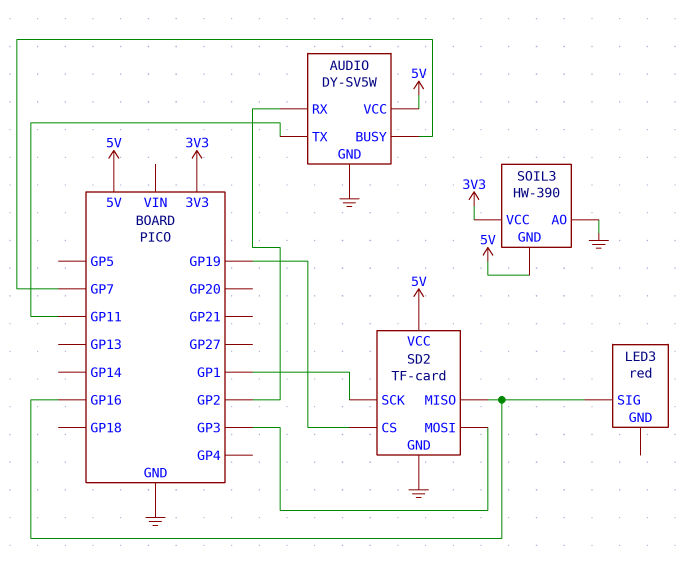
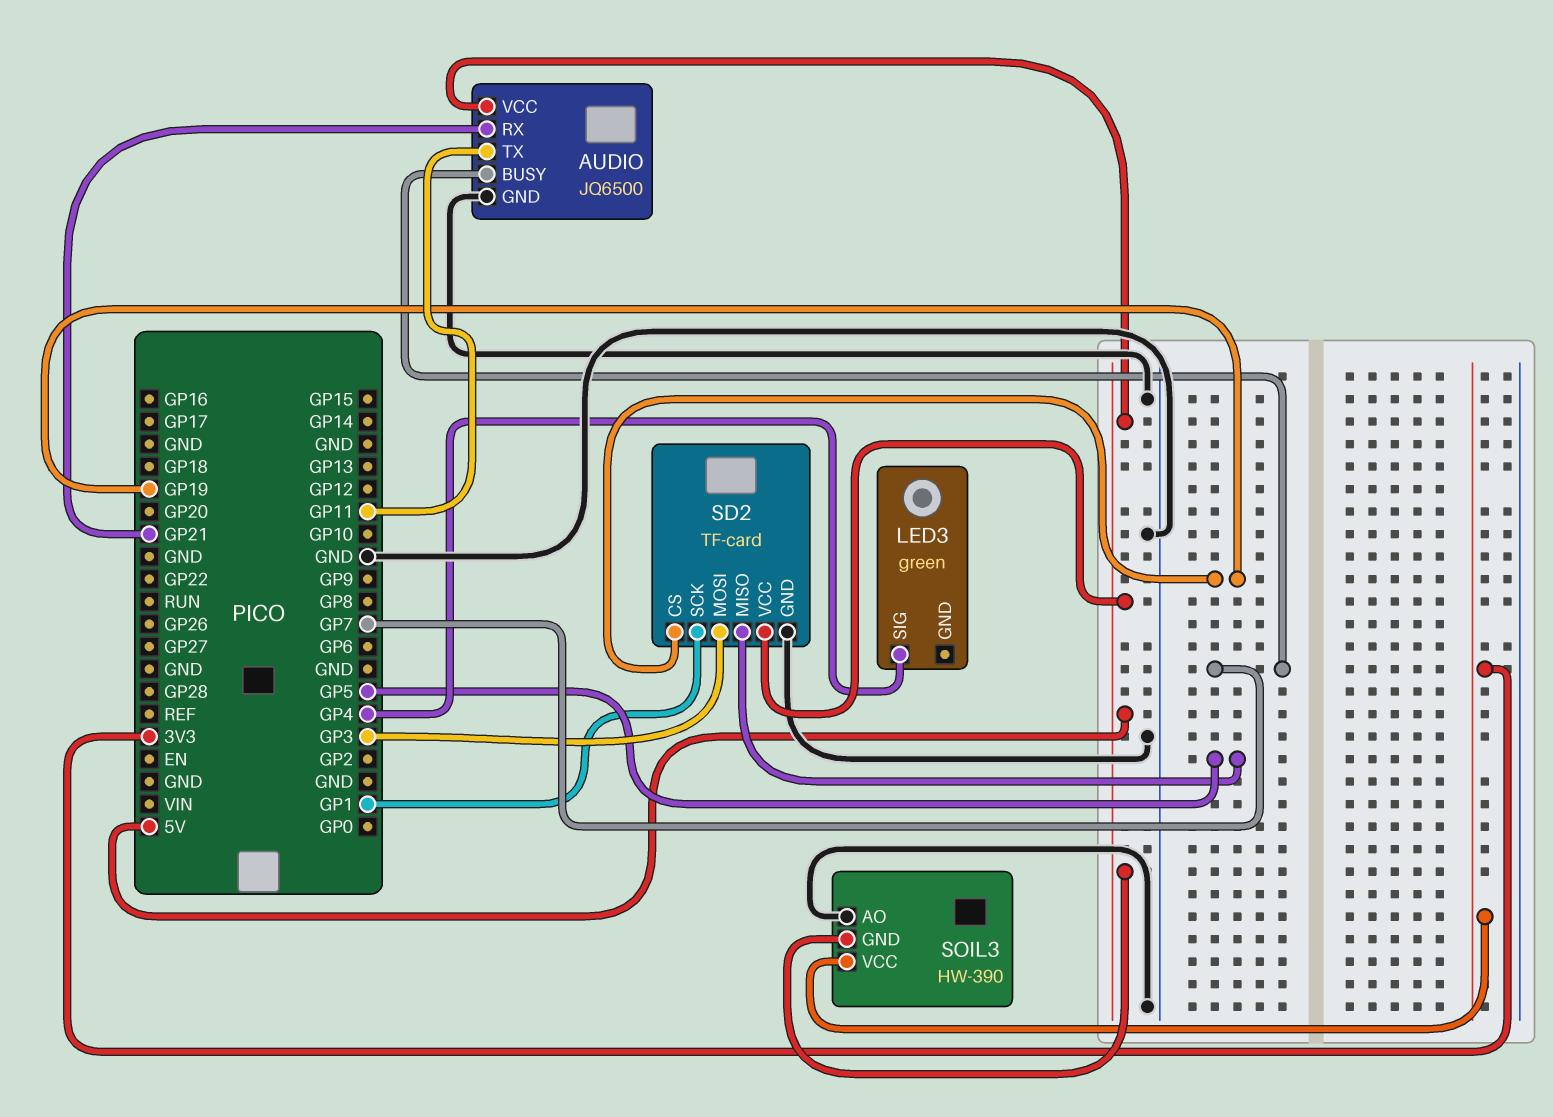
AUDIO: DY-SV5W -> JQ6500
AUDIO pin RX: GP2 -> GP21
LED3: red -> green
LED3 pin SIG: GP16 -> GP4
SD2 pin MISO: GP16 -> GP5

